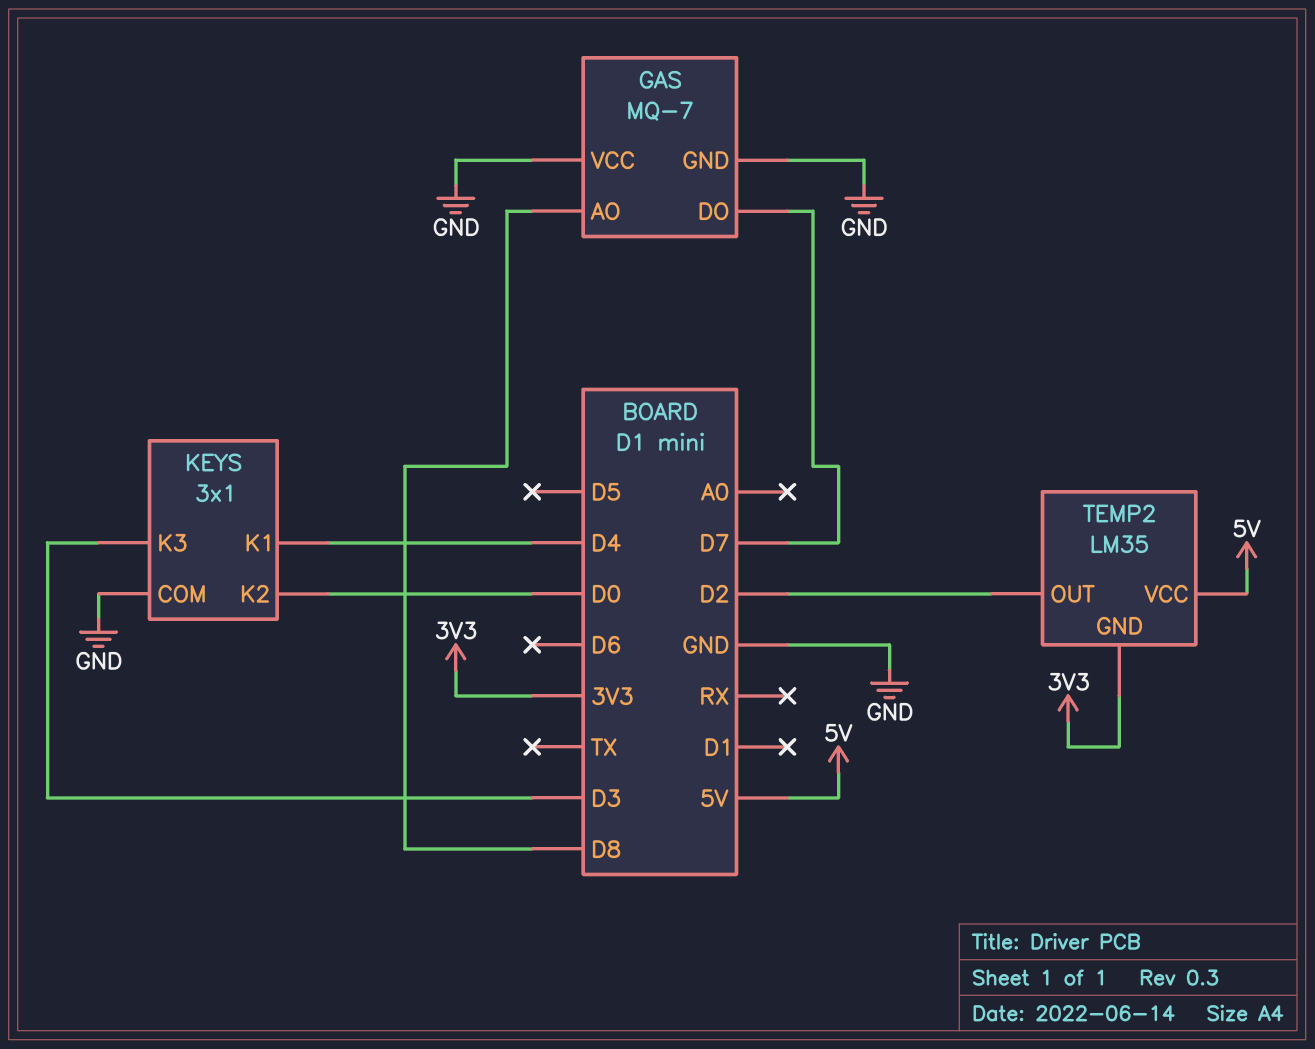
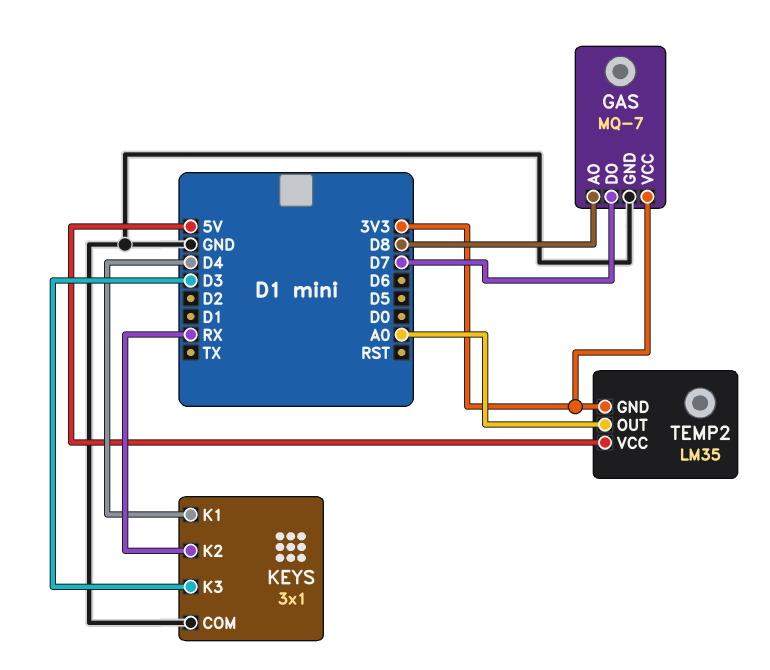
GAS pin VCC: GND -> 3V3
KEYS pin K2: D0 -> RX
TEMP2 pin OUT: D2 -> A0

